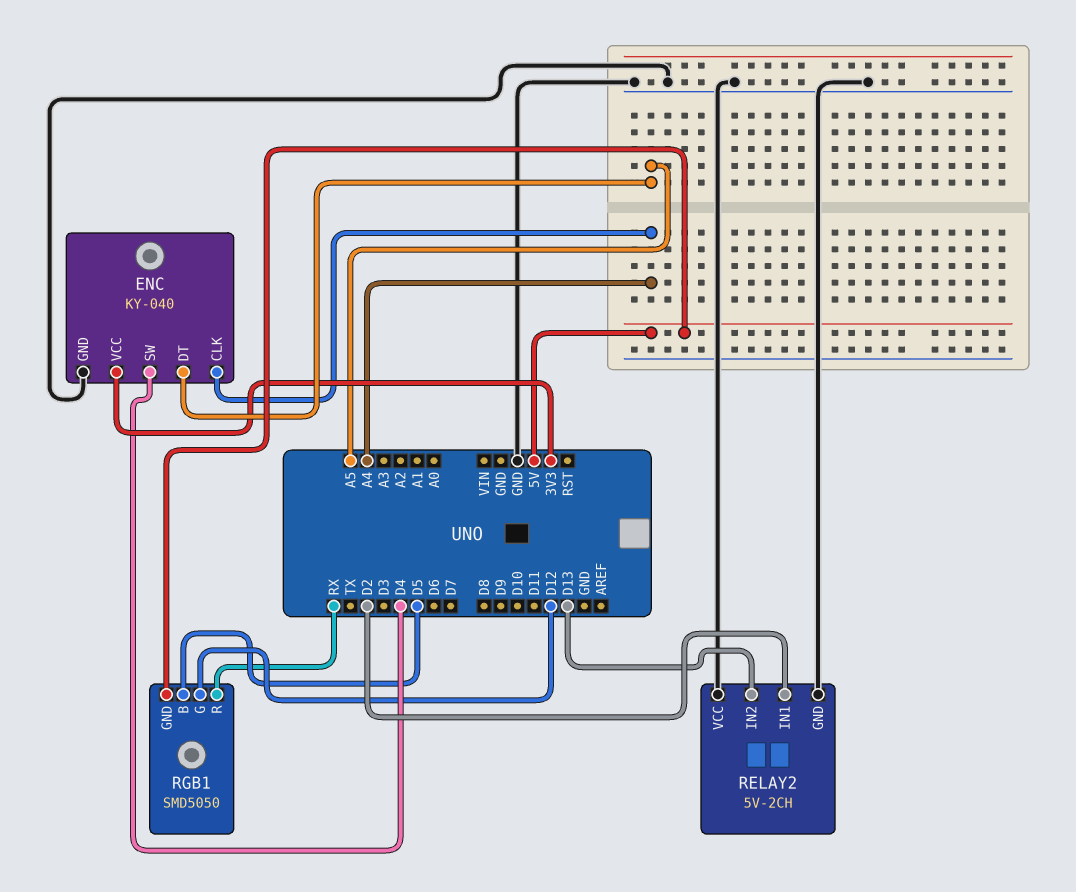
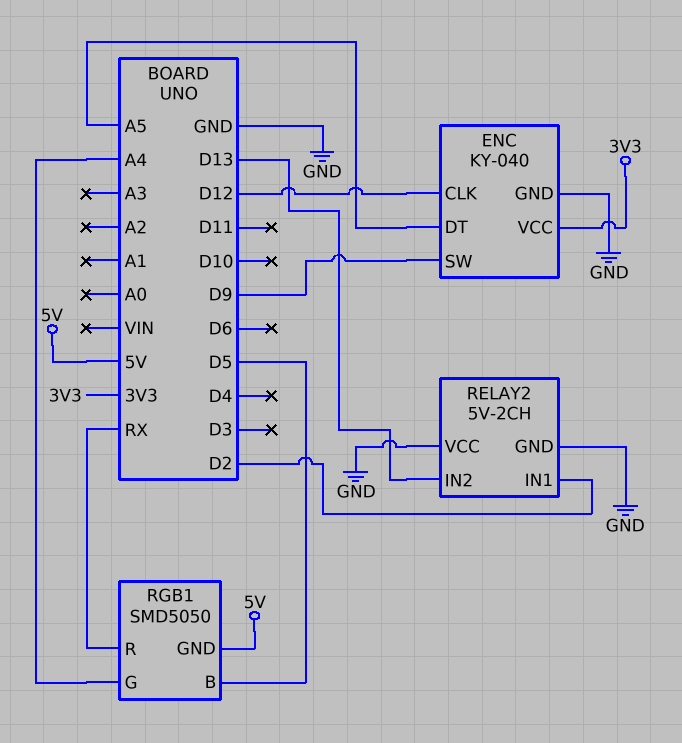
ENC pin CLK: A4 -> D12
ENC pin SW: D4 -> D9
RGB1 pin G: D12 -> A4

